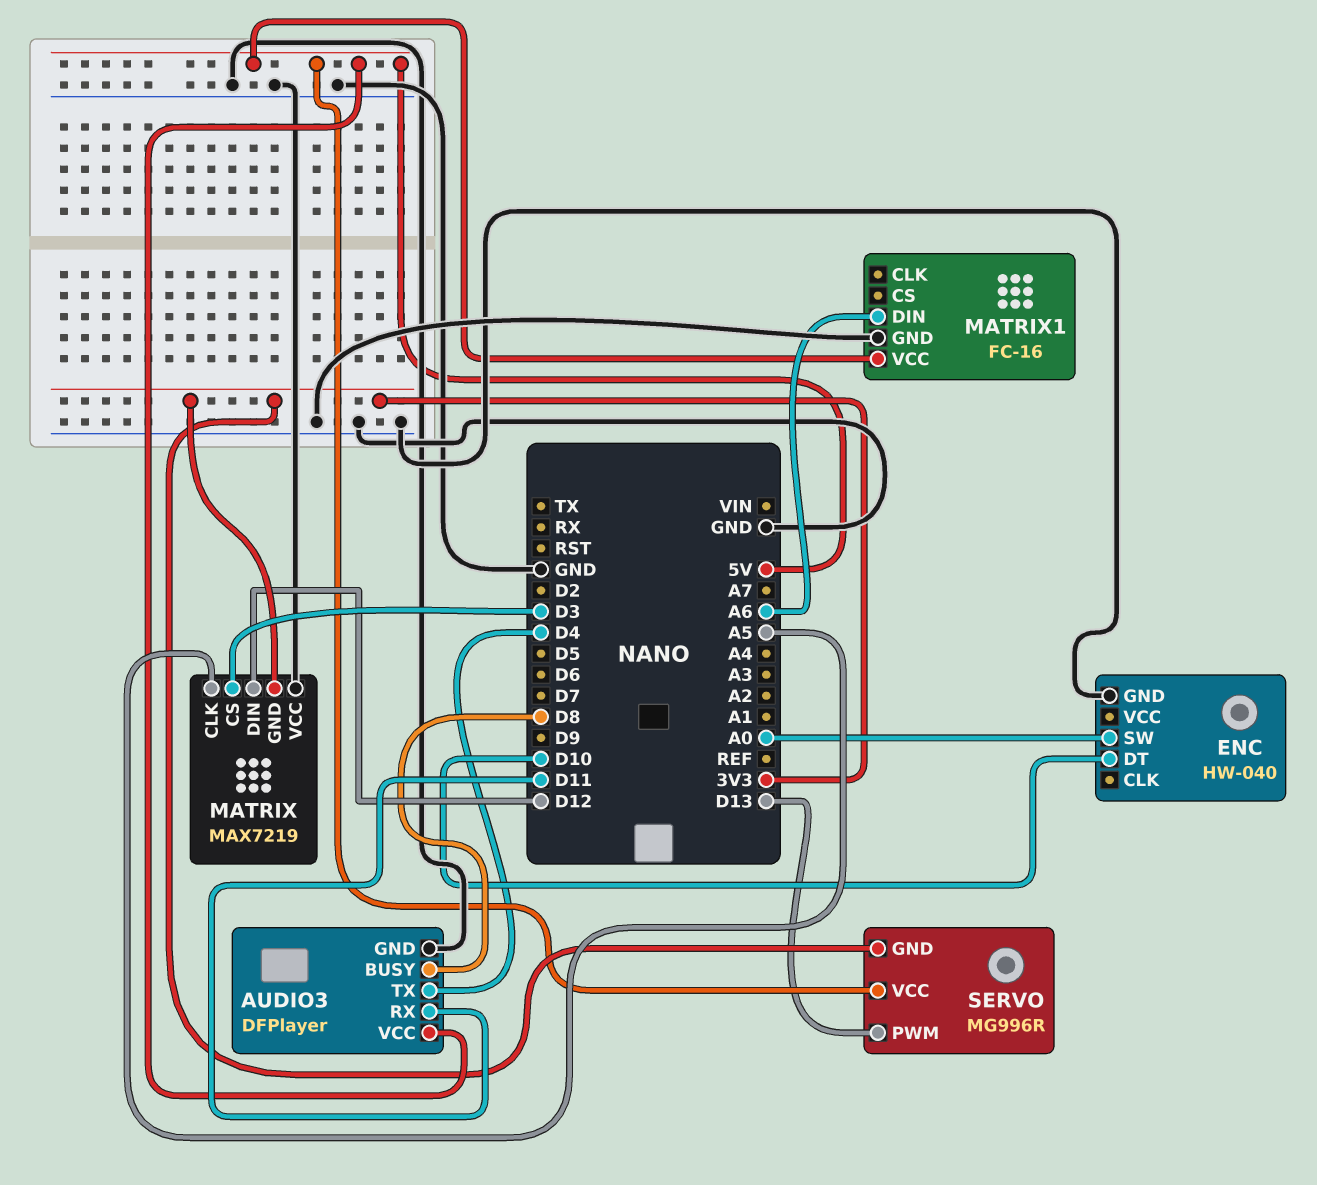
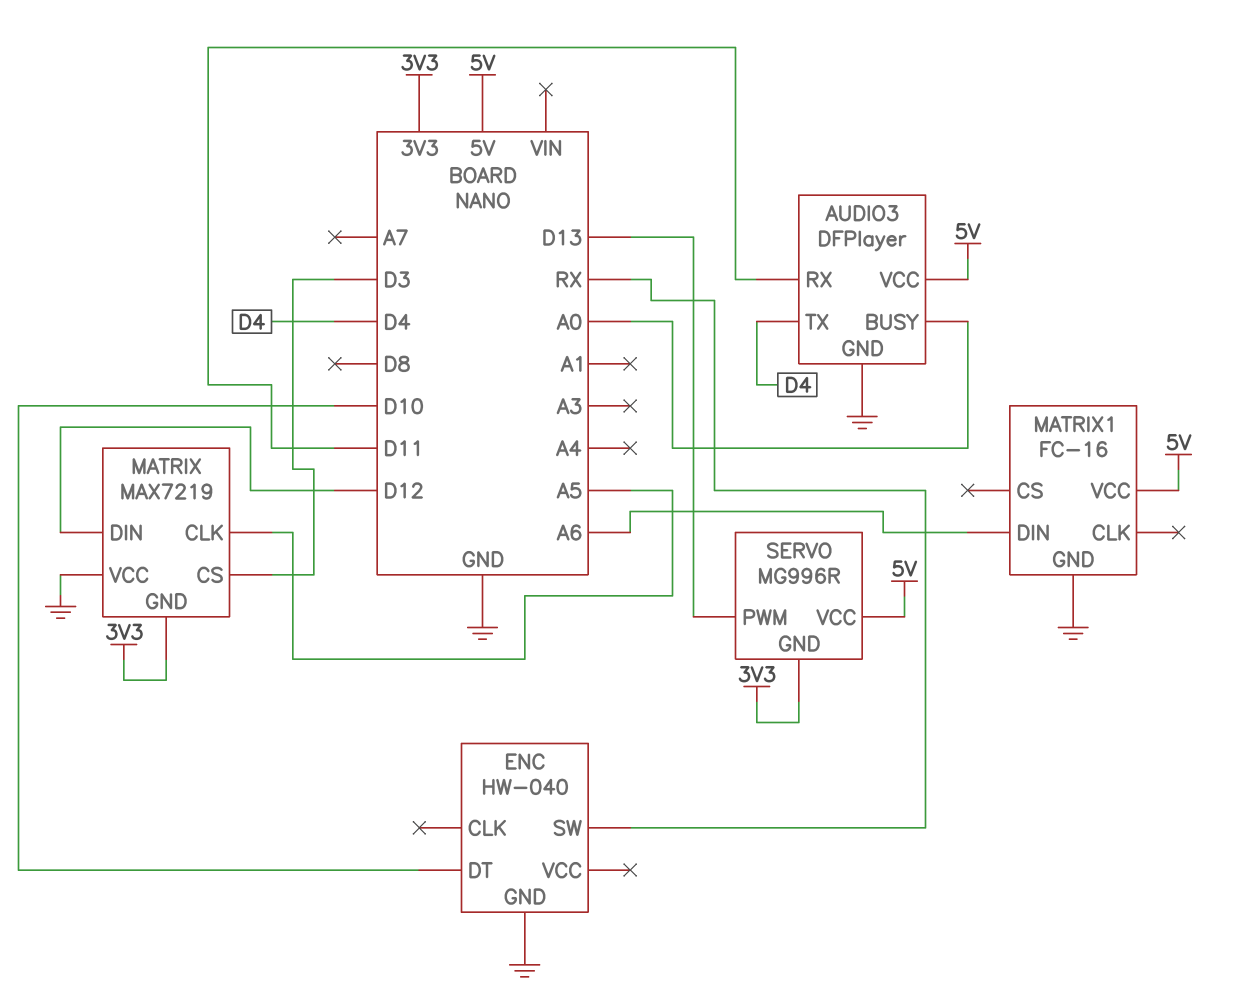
AUDIO3 pin BUSY: D8 -> A0
ENC pin SW: A0 -> RX

